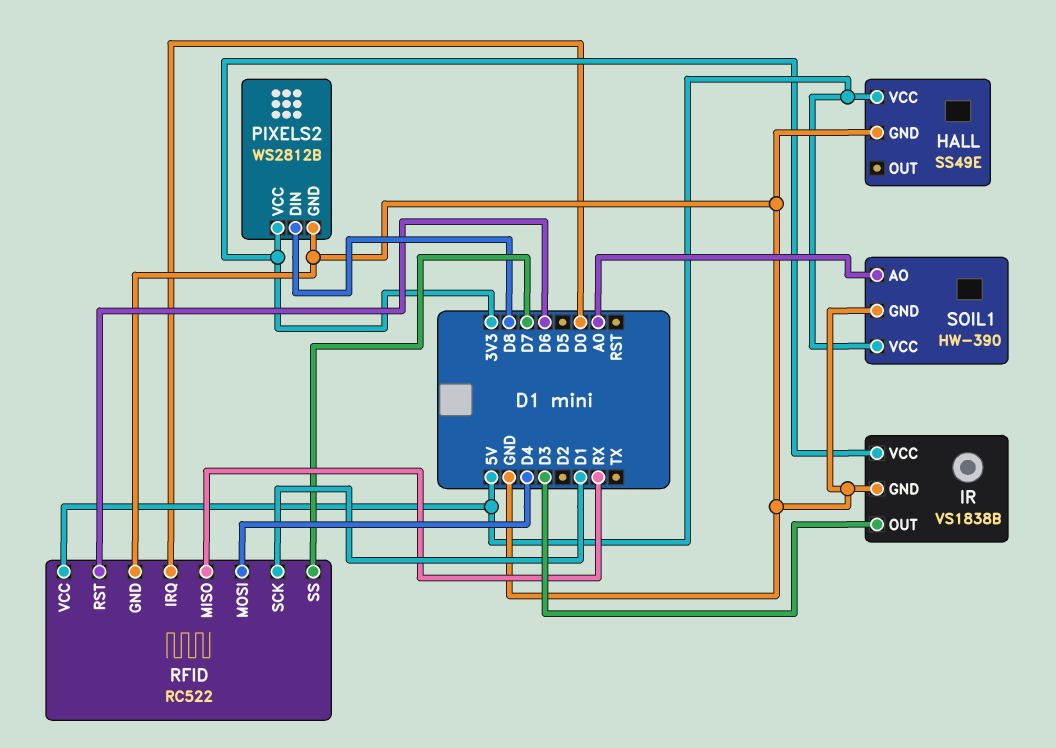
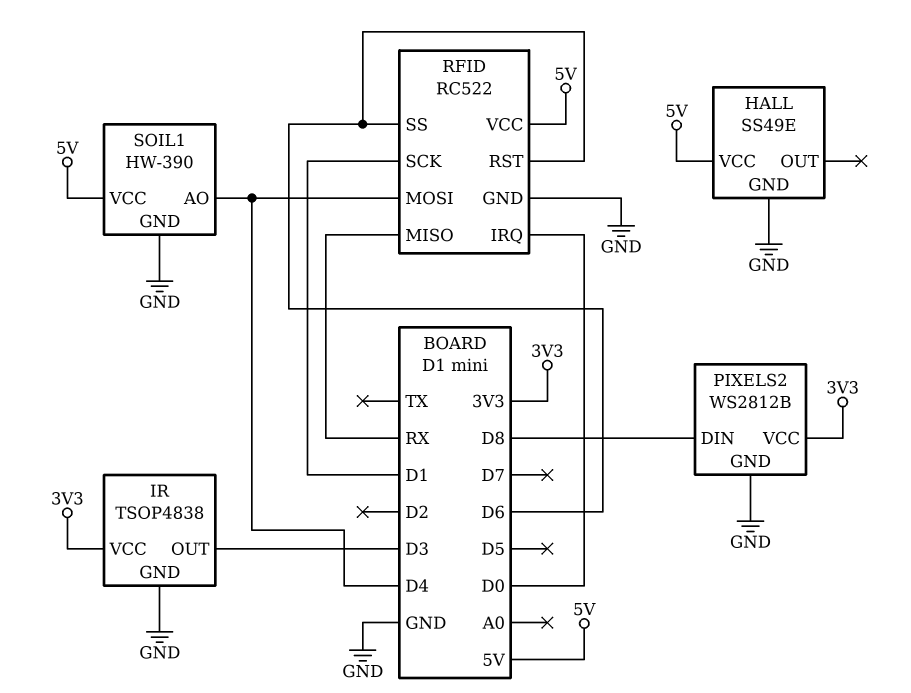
IR: VS1838B -> TSOP4838
RFID pin SS: D7 -> D6
SOIL1 pin AO: A0 -> D4

